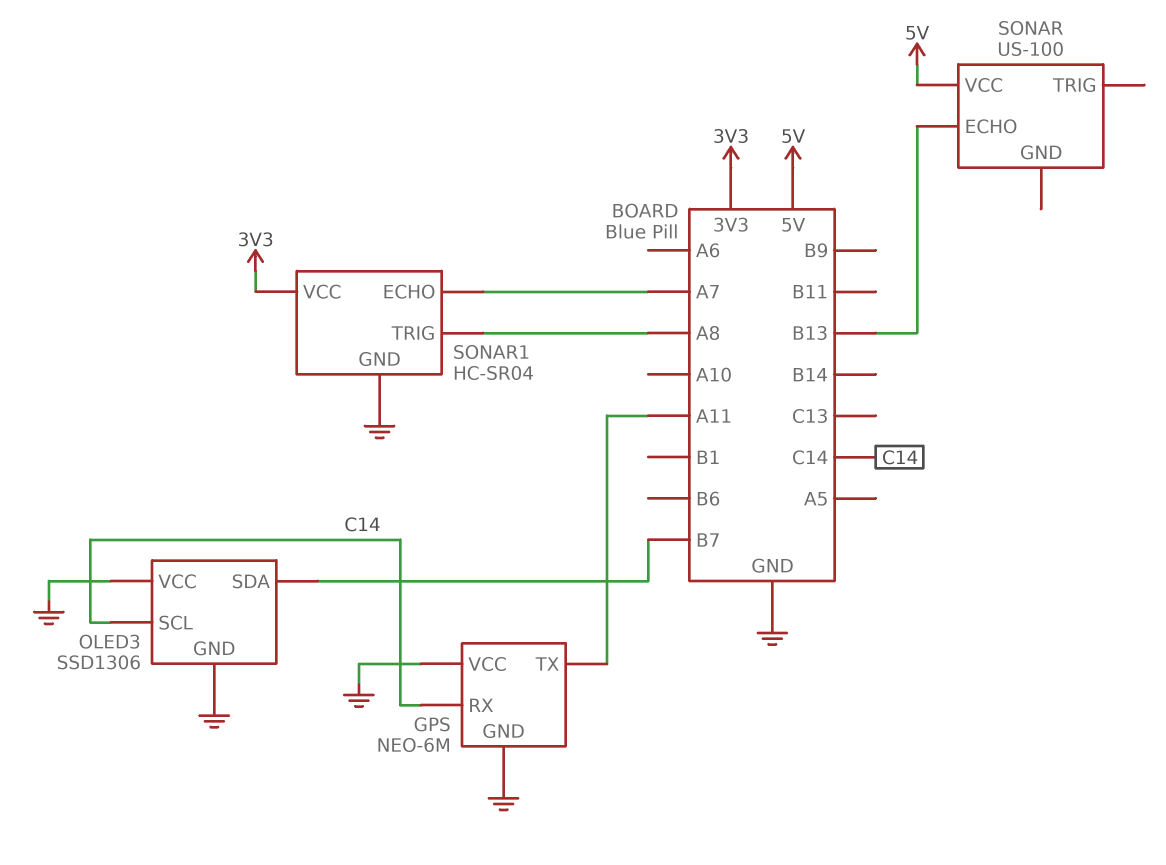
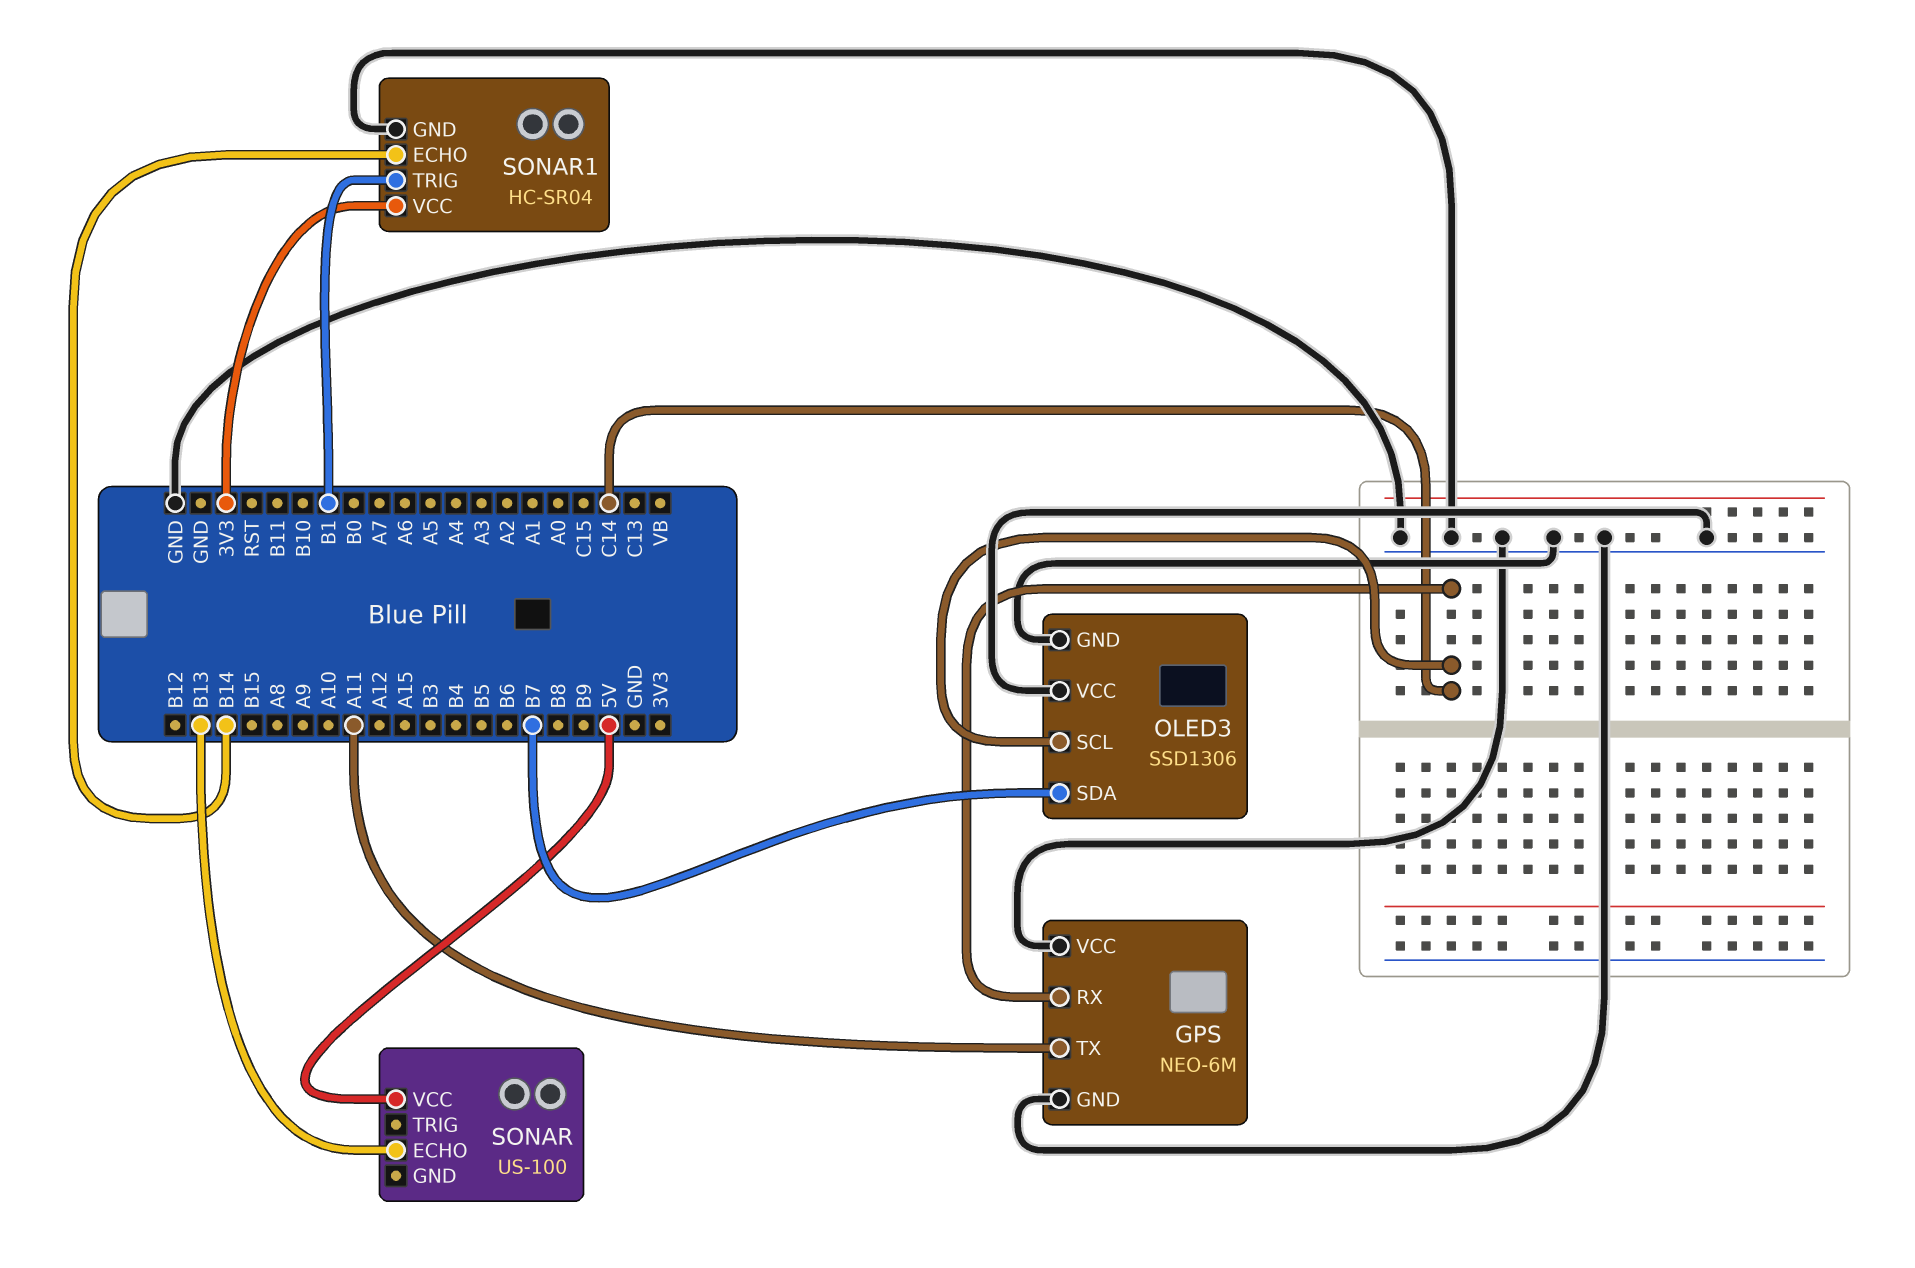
SONAR1 pin ECHO: A7 -> B14
SONAR1 pin TRIG: A8 -> B1

